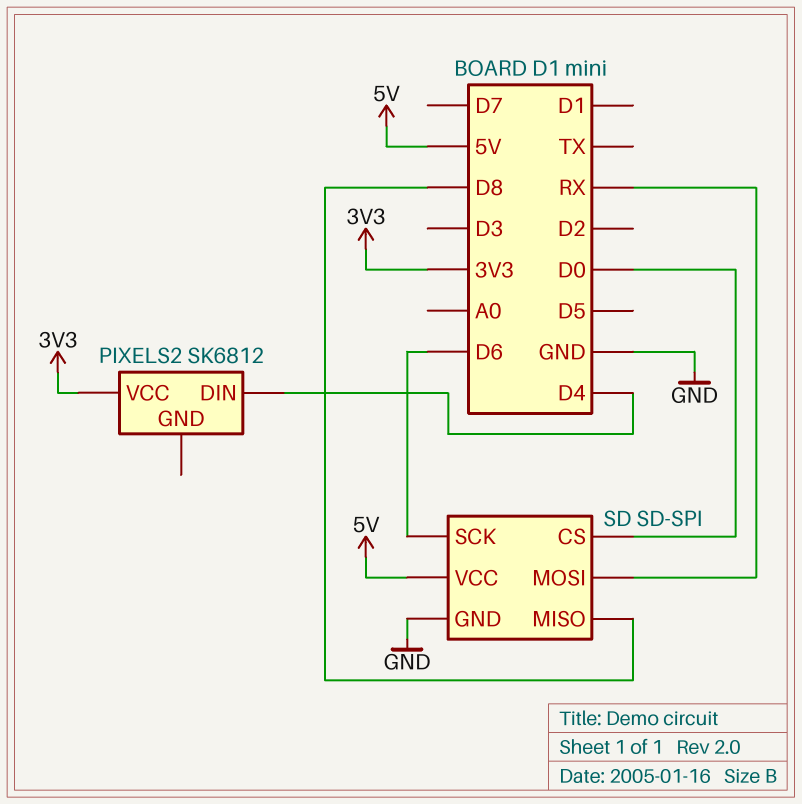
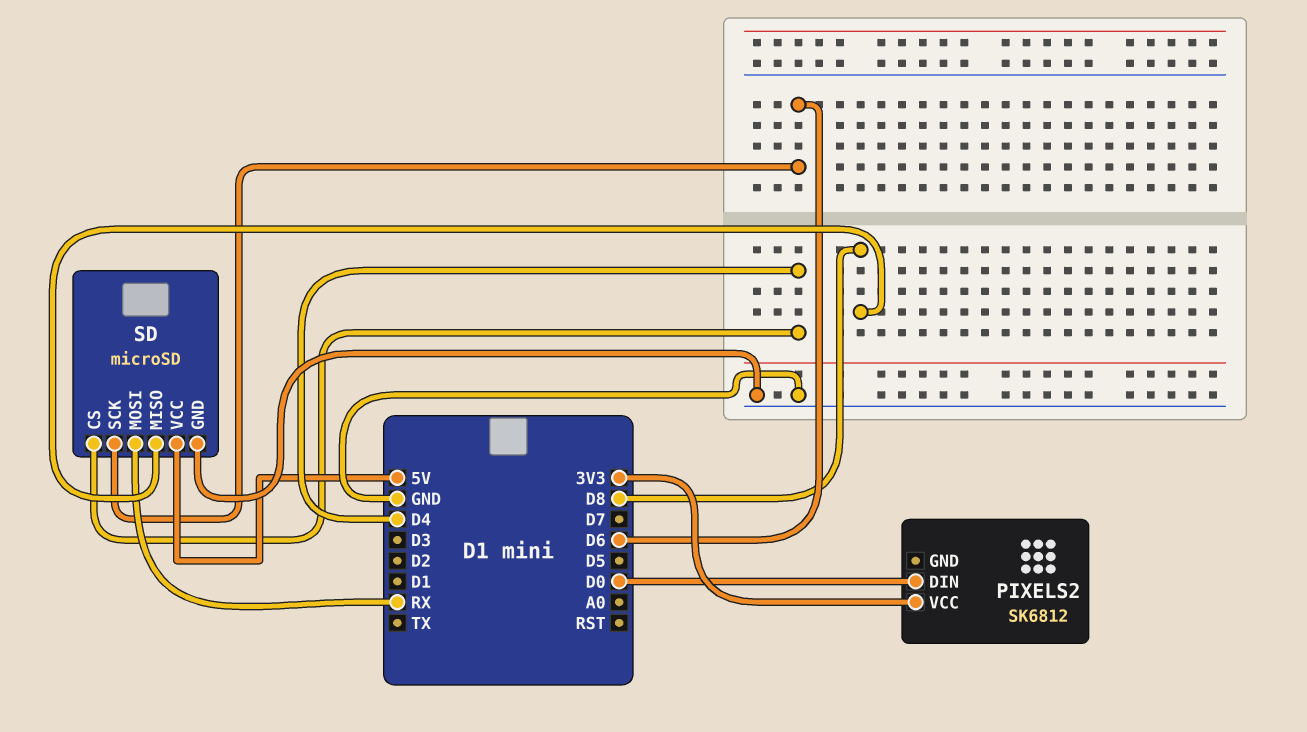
PIXELS2 pin DIN: D4 -> D0
SD: SD-SPI -> microSD
SD pin CS: D0 -> D4

